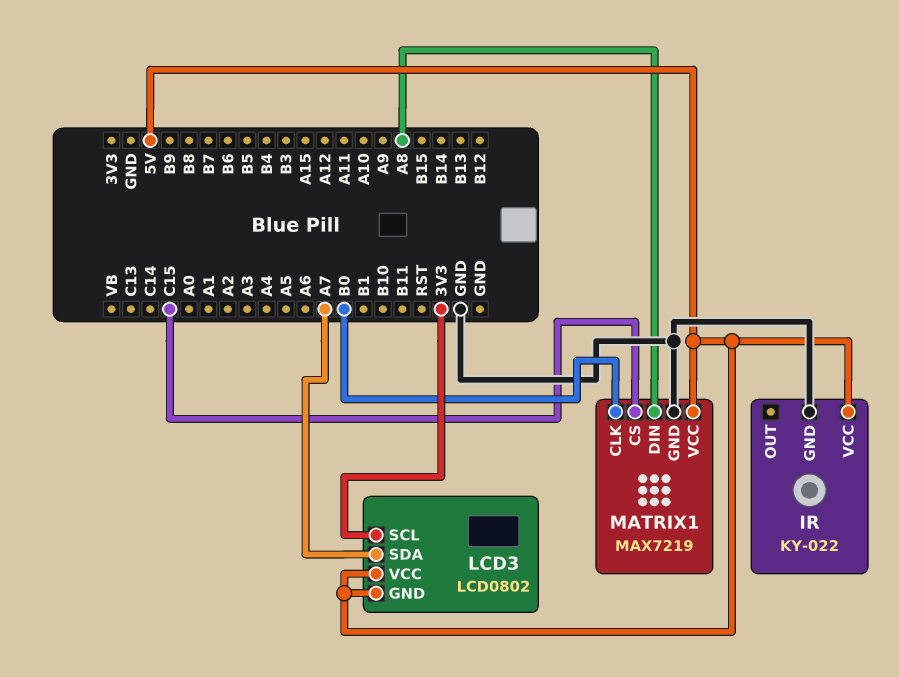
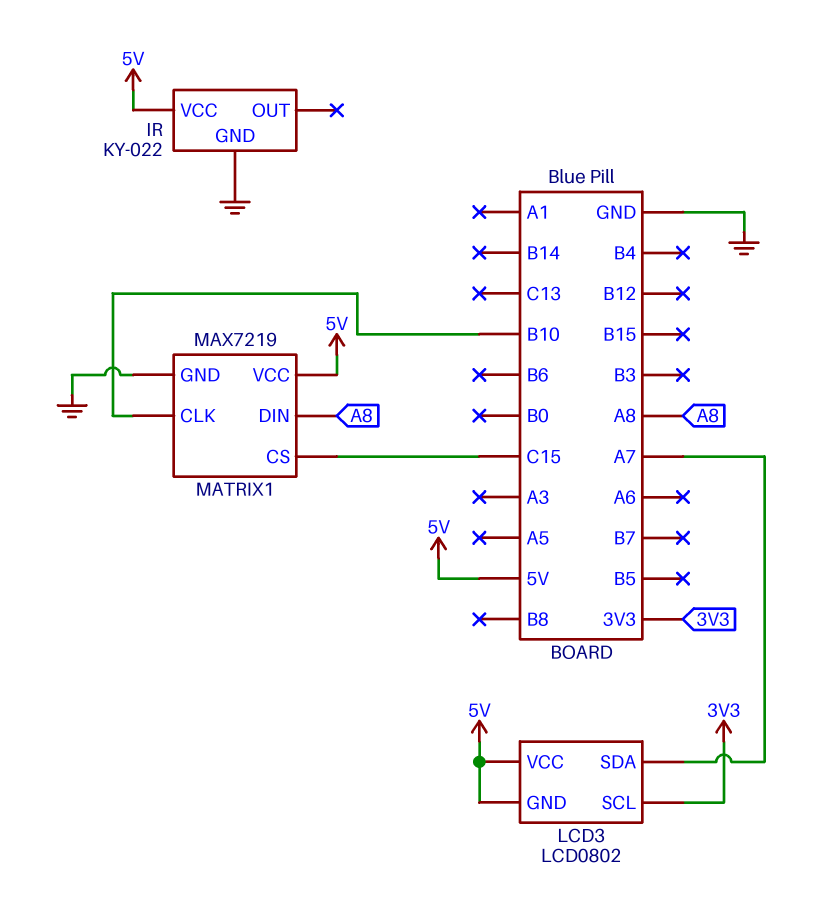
MATRIX1 pin CLK: B0 -> B10

